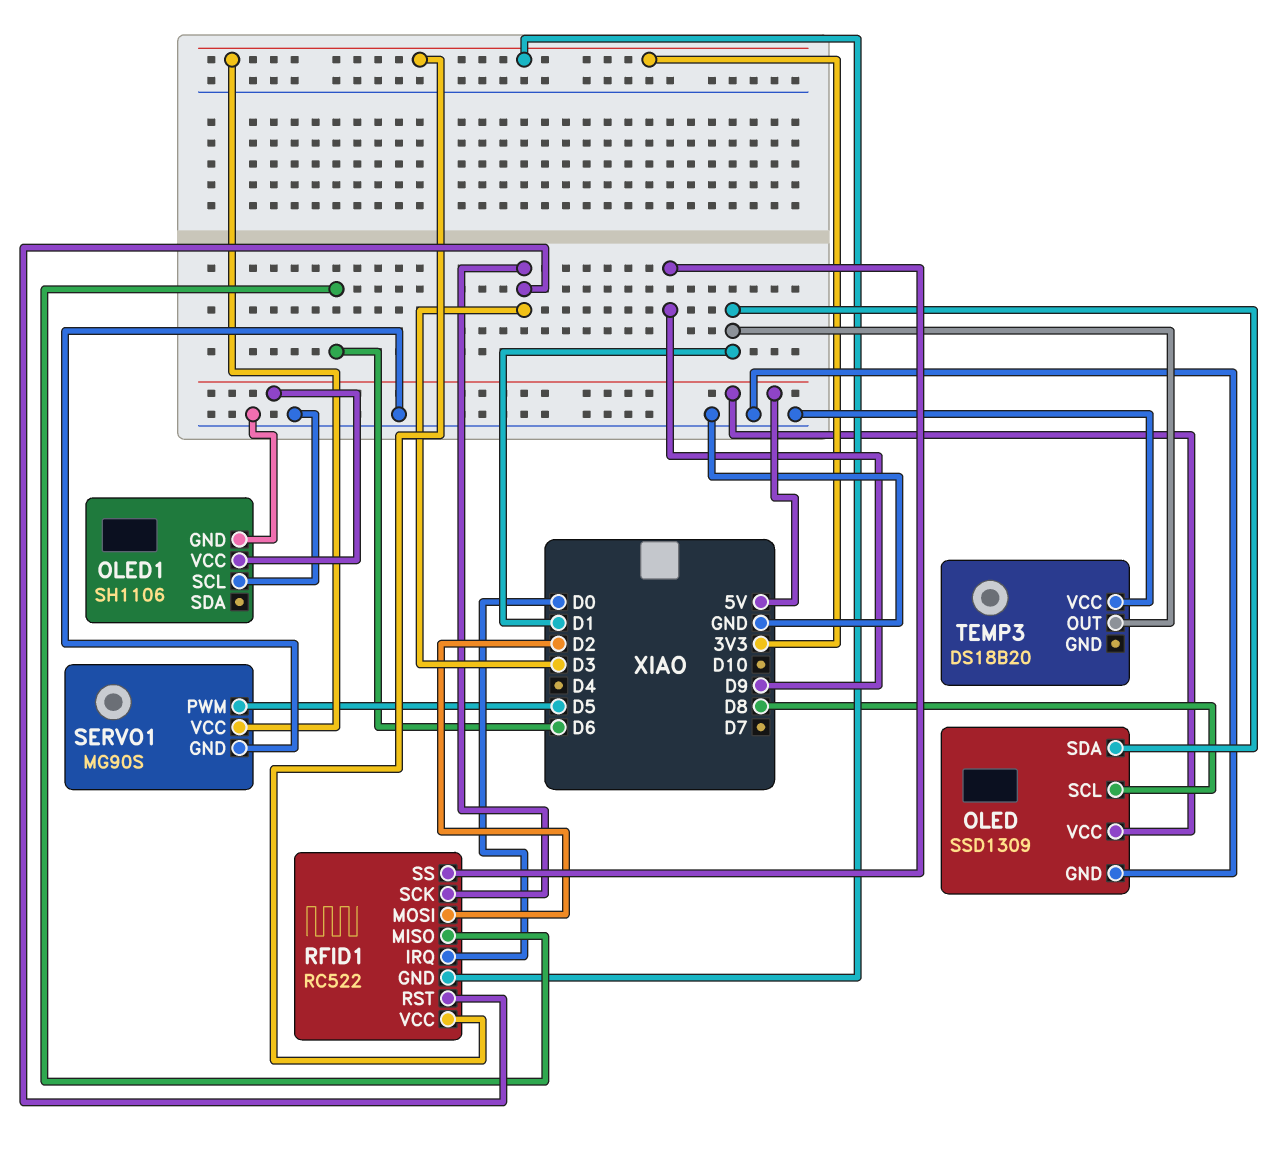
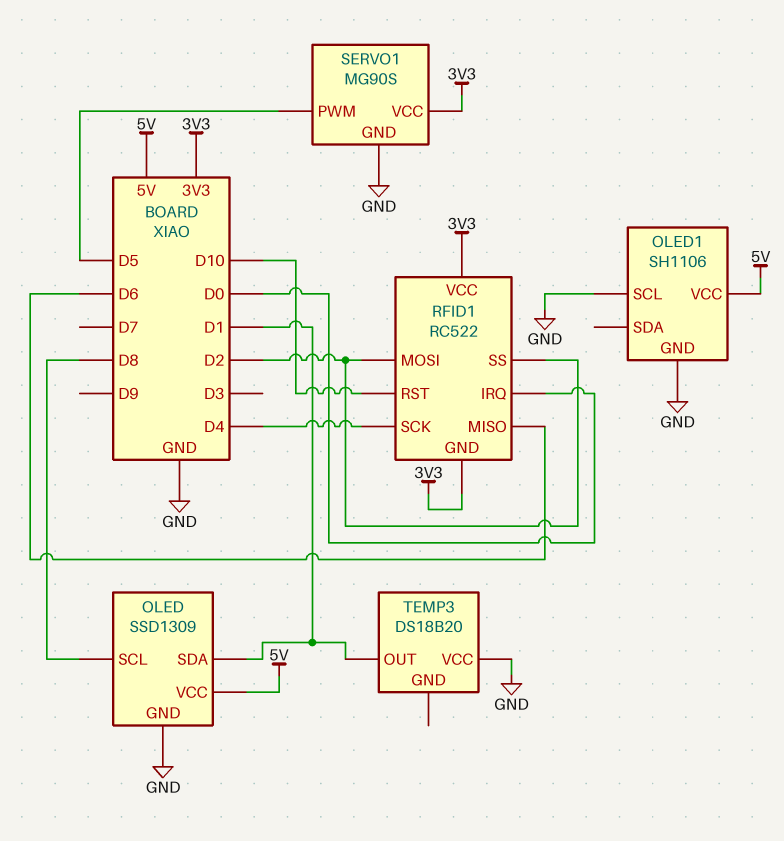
RFID1 pin RST: D3 -> D10
RFID1 pin SCK: D3 -> D4
RFID1 pin SS: D9 -> D2

